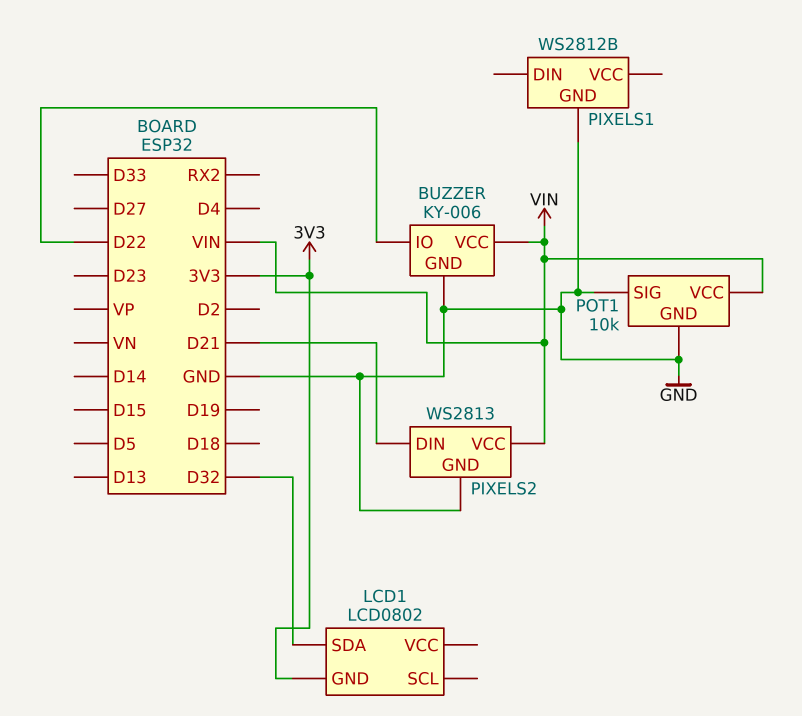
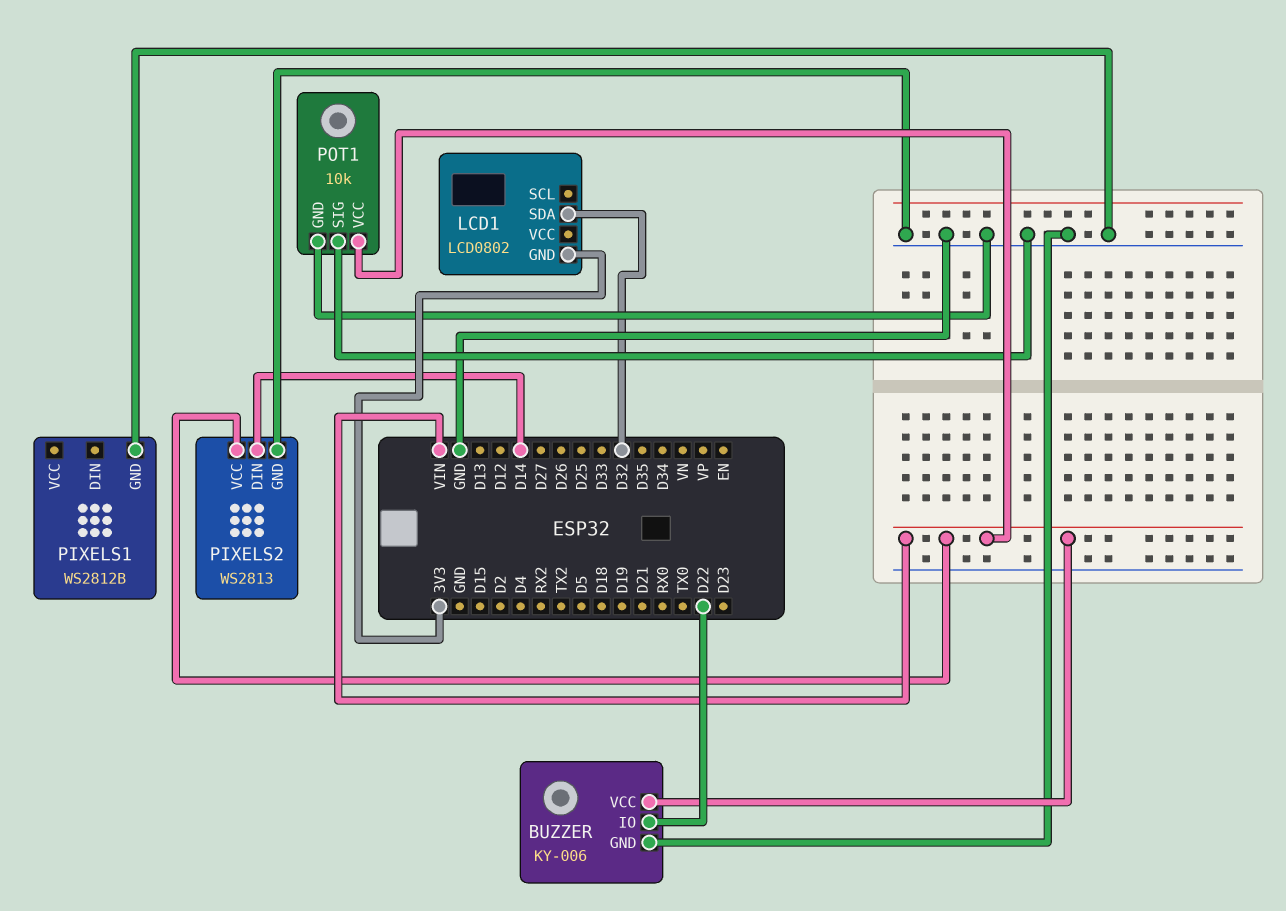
PIXELS2 pin DIN: D21 -> D14

